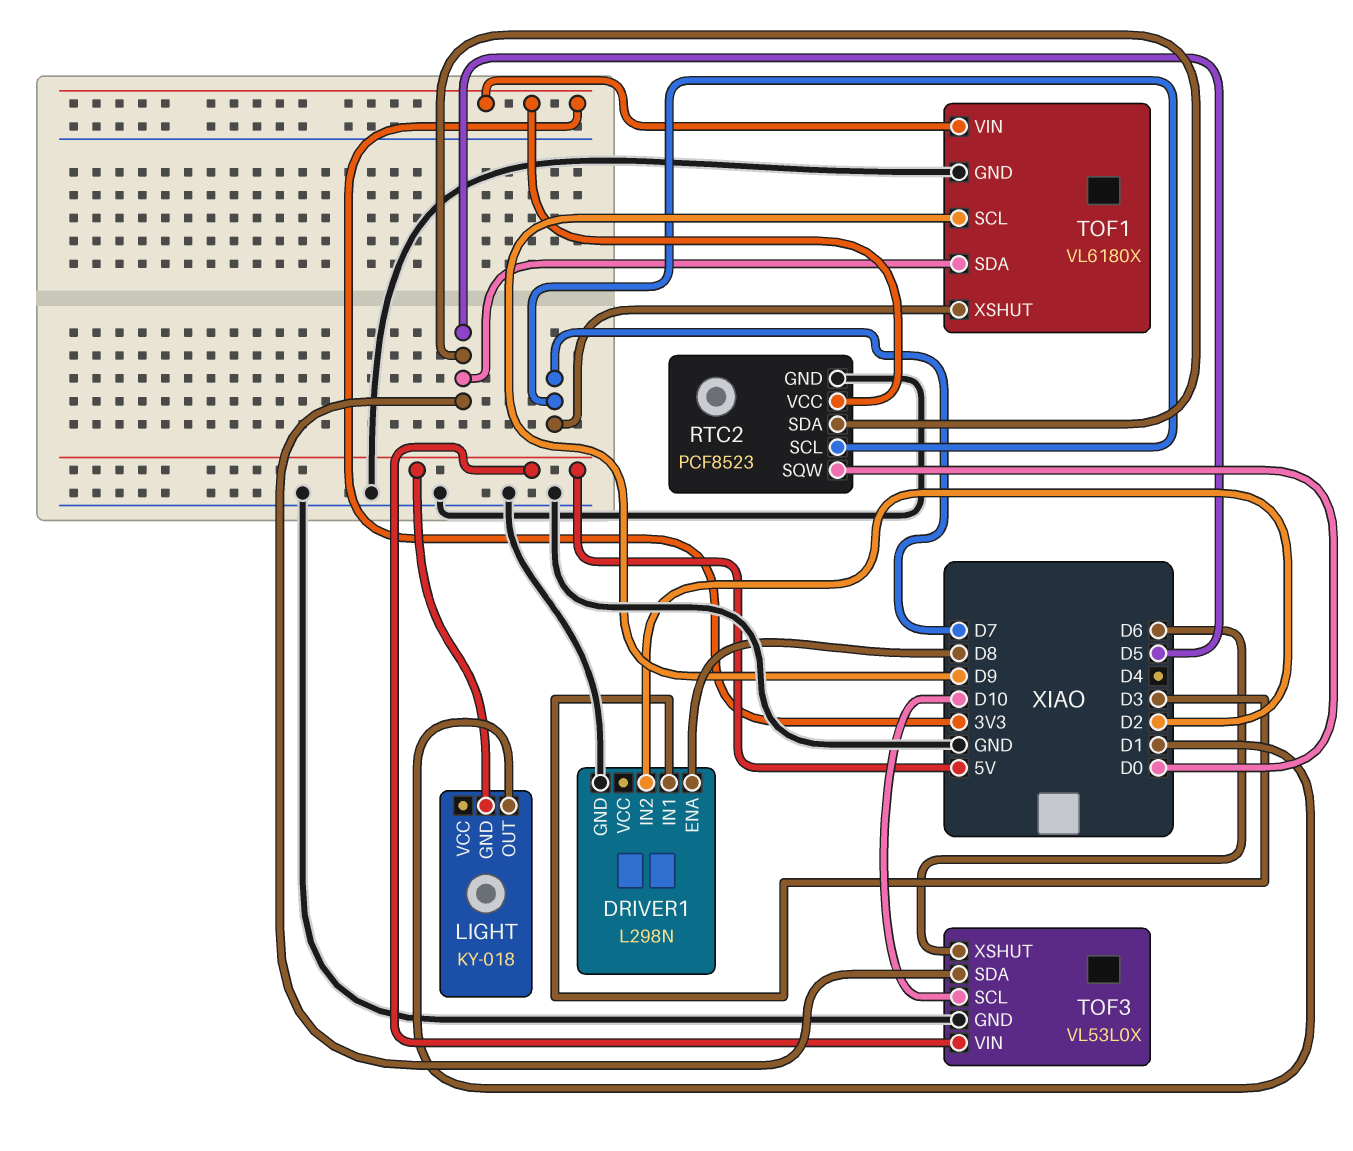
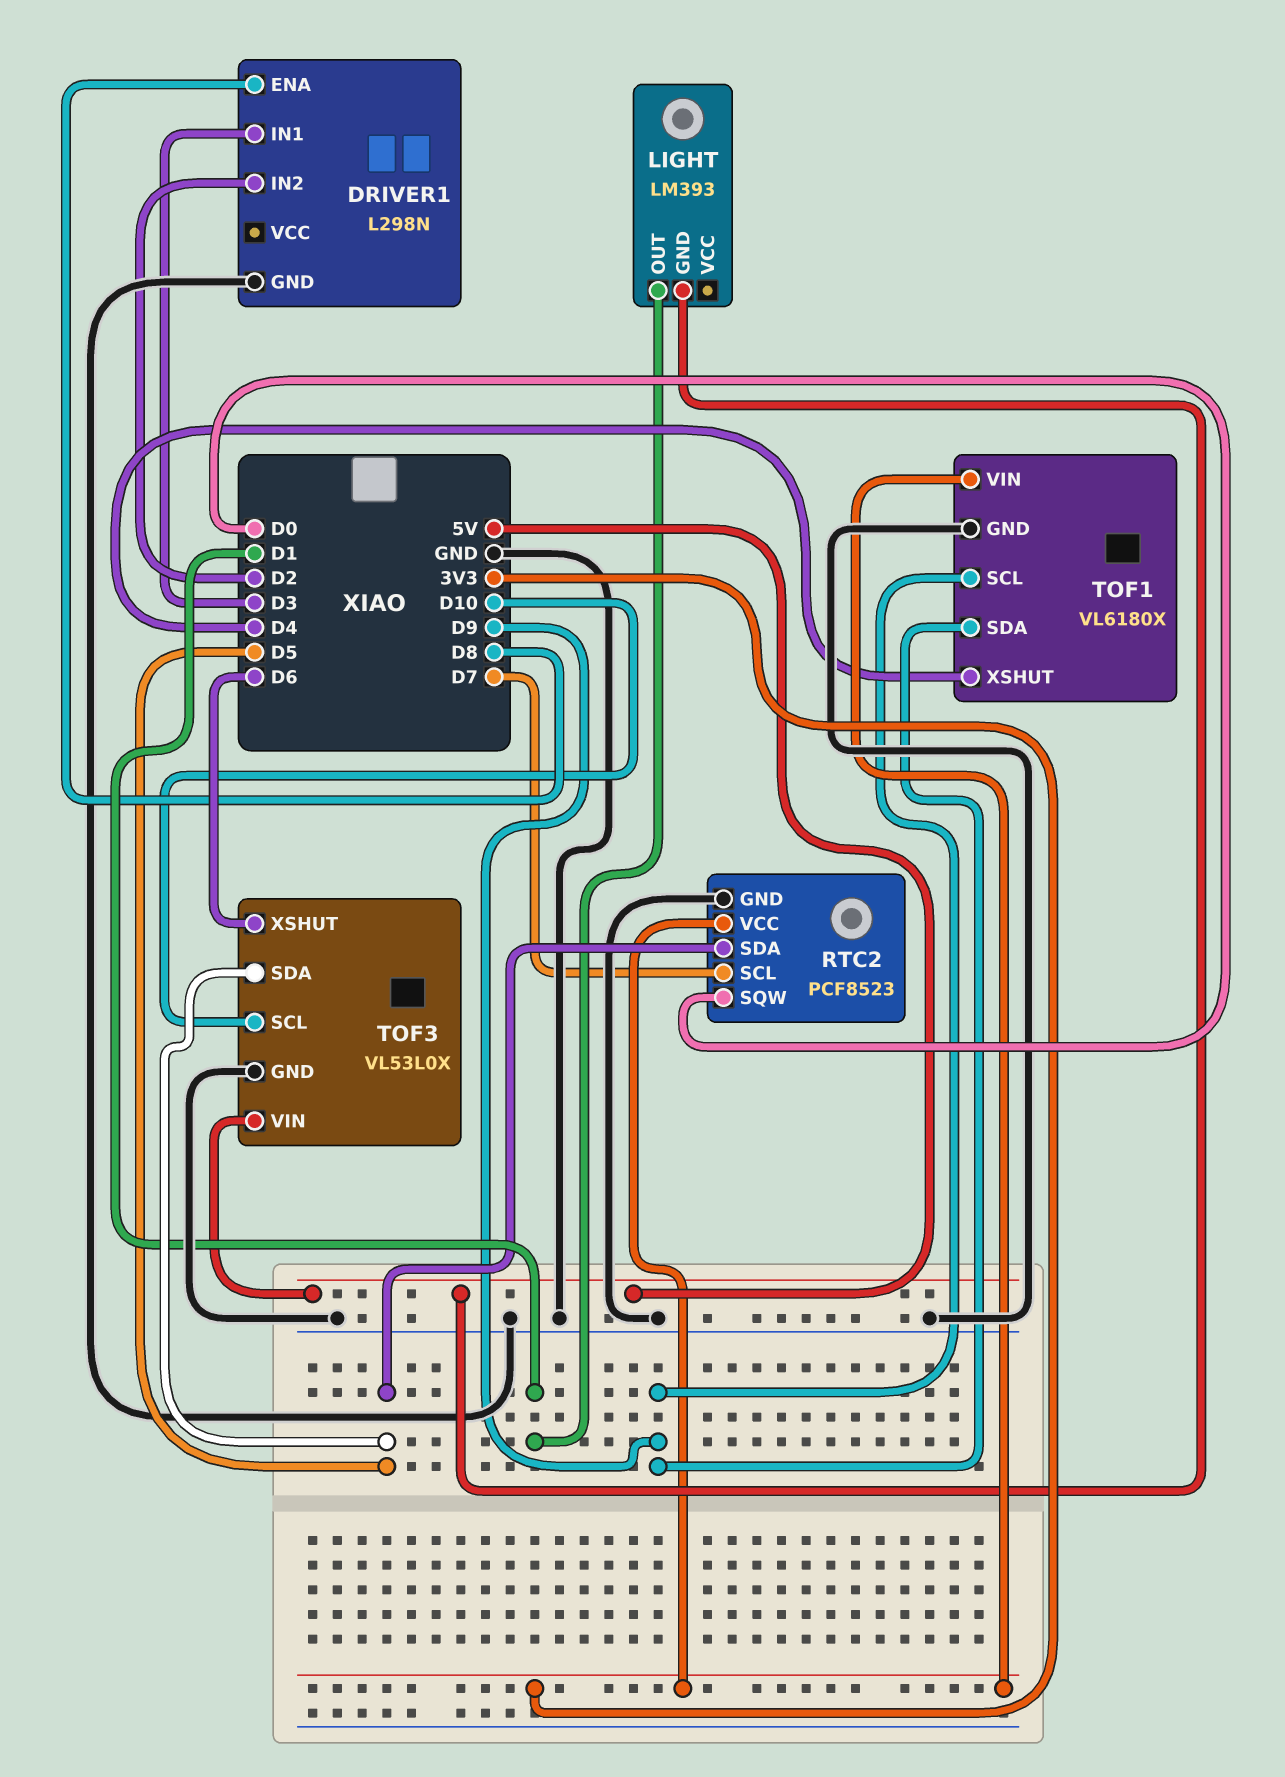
LIGHT: KY-018 -> LM393
TOF1 pin SDA: D5 -> D9
TOF1 pin XSHUT: D7 -> D4

